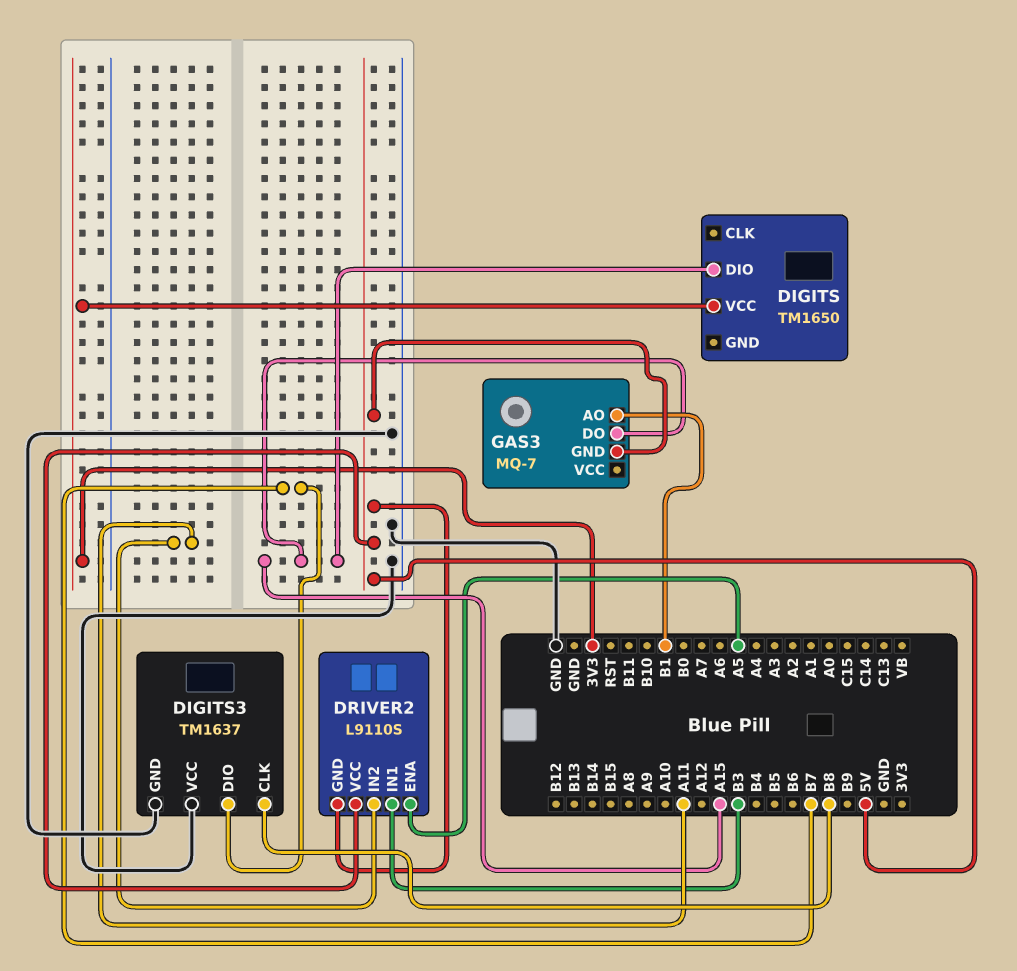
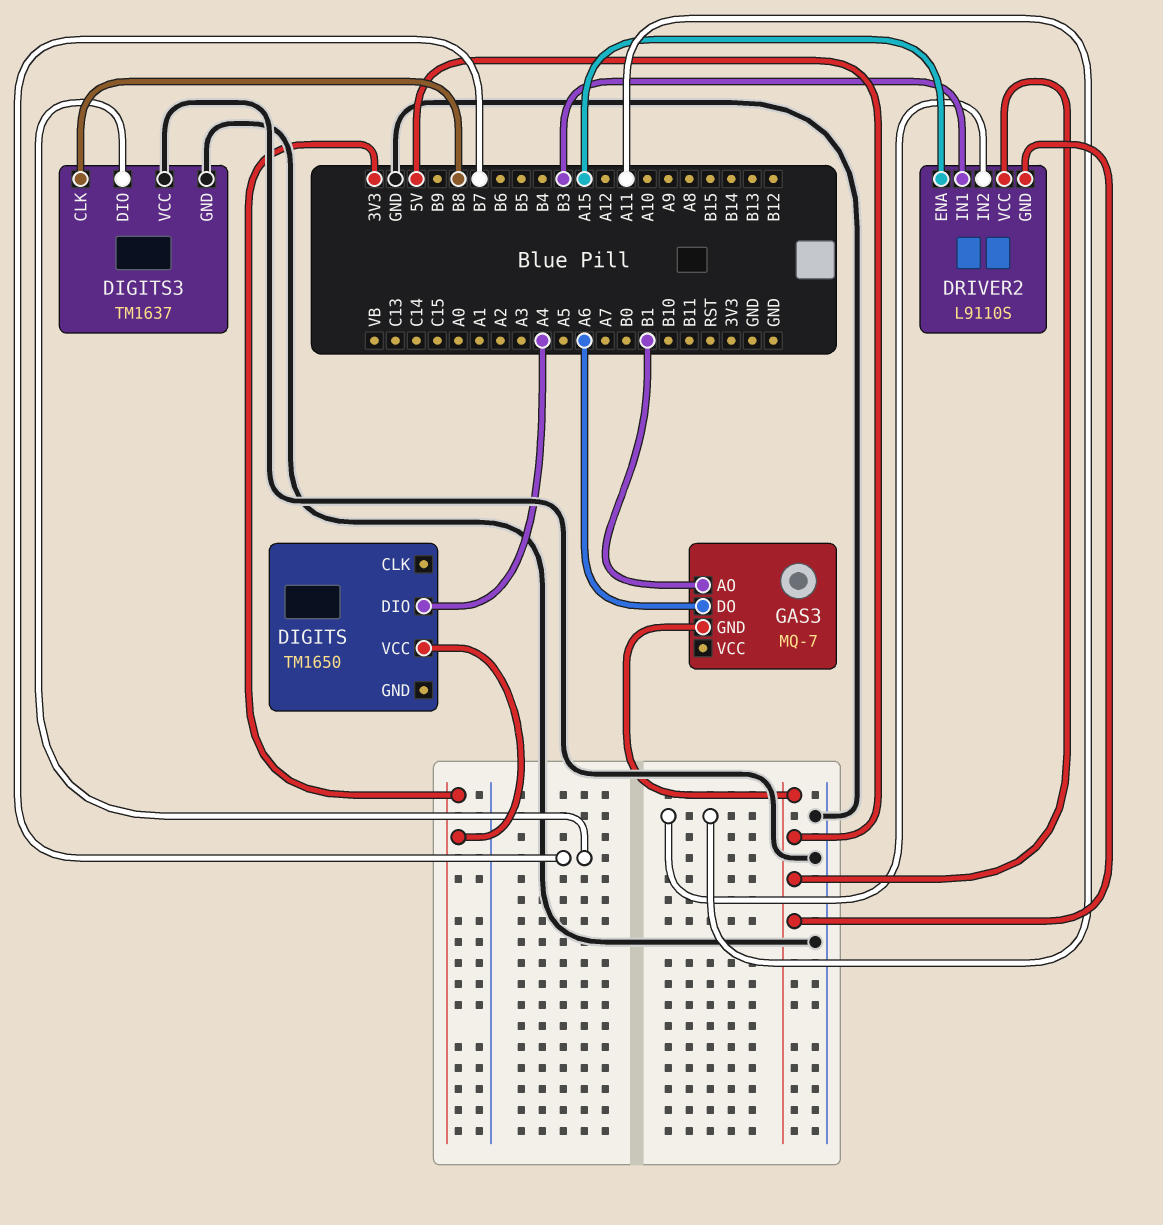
DIGITS pin DIO: A15 -> A4
DRIVER2 pin ENA: A5 -> A15
GAS3 pin DO: A15 -> A6

